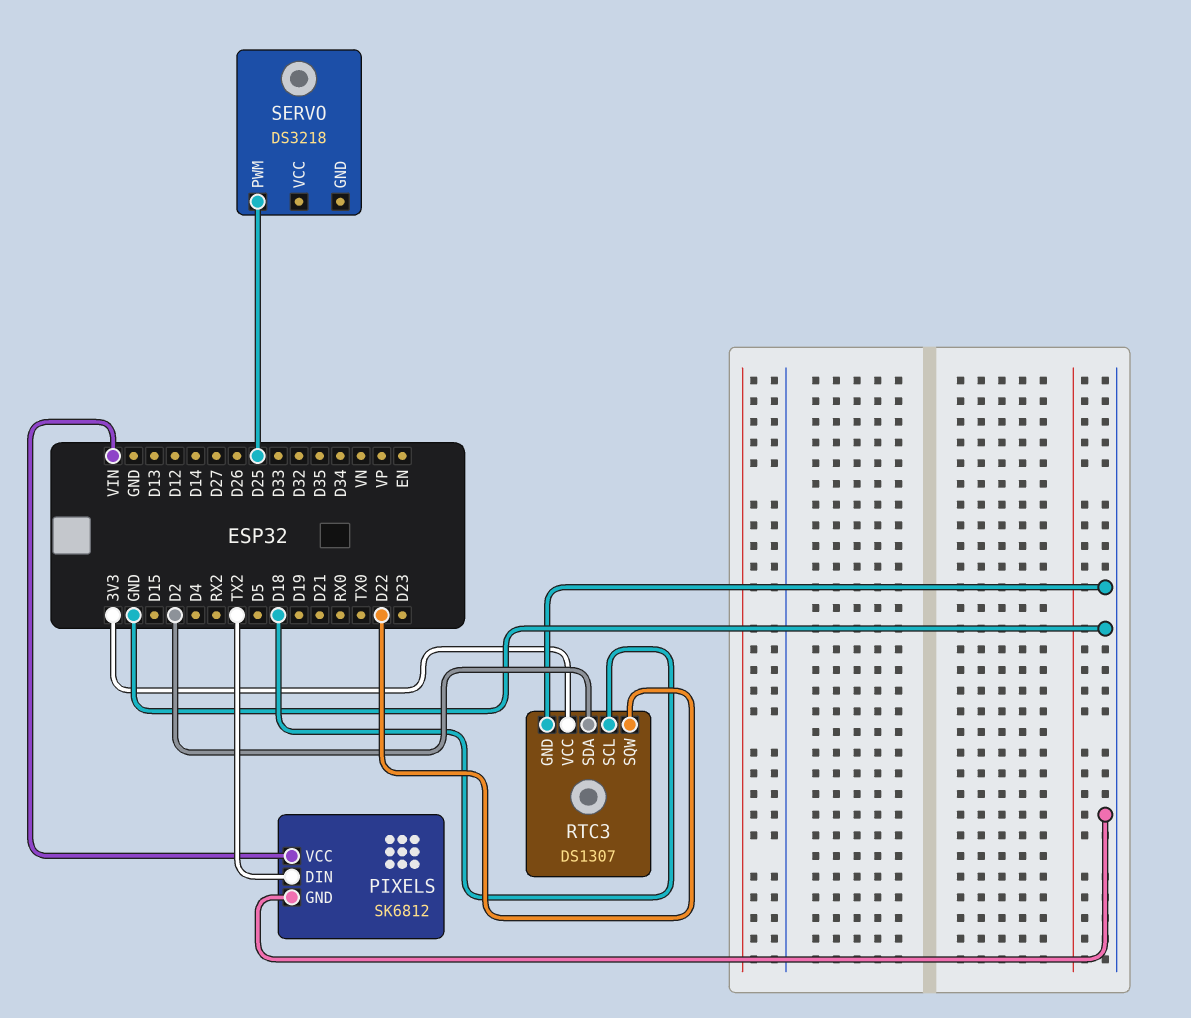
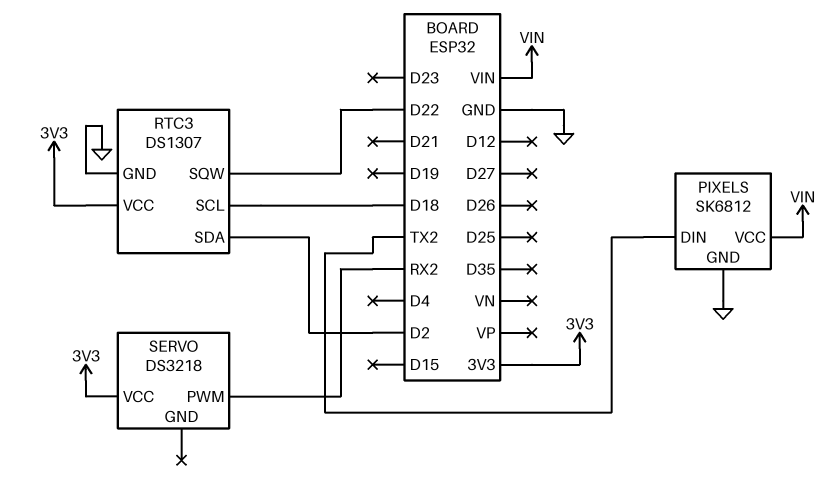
SERVO pin PWM: D25 -> RX2
SERVO pin VCC: none -> 3V3

